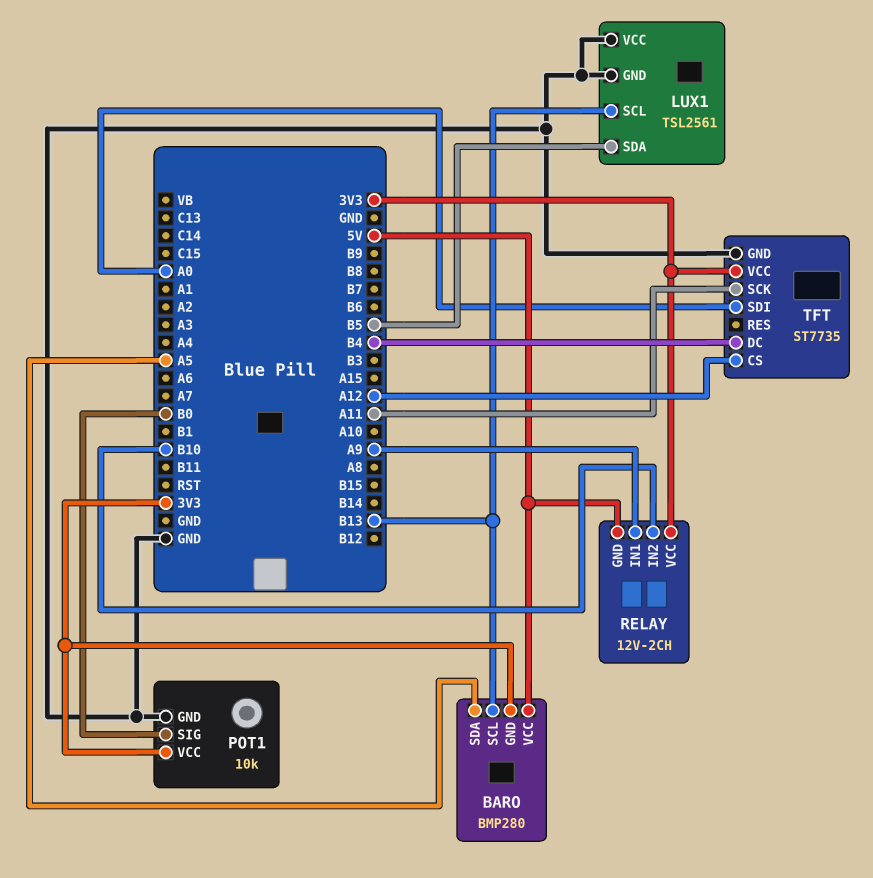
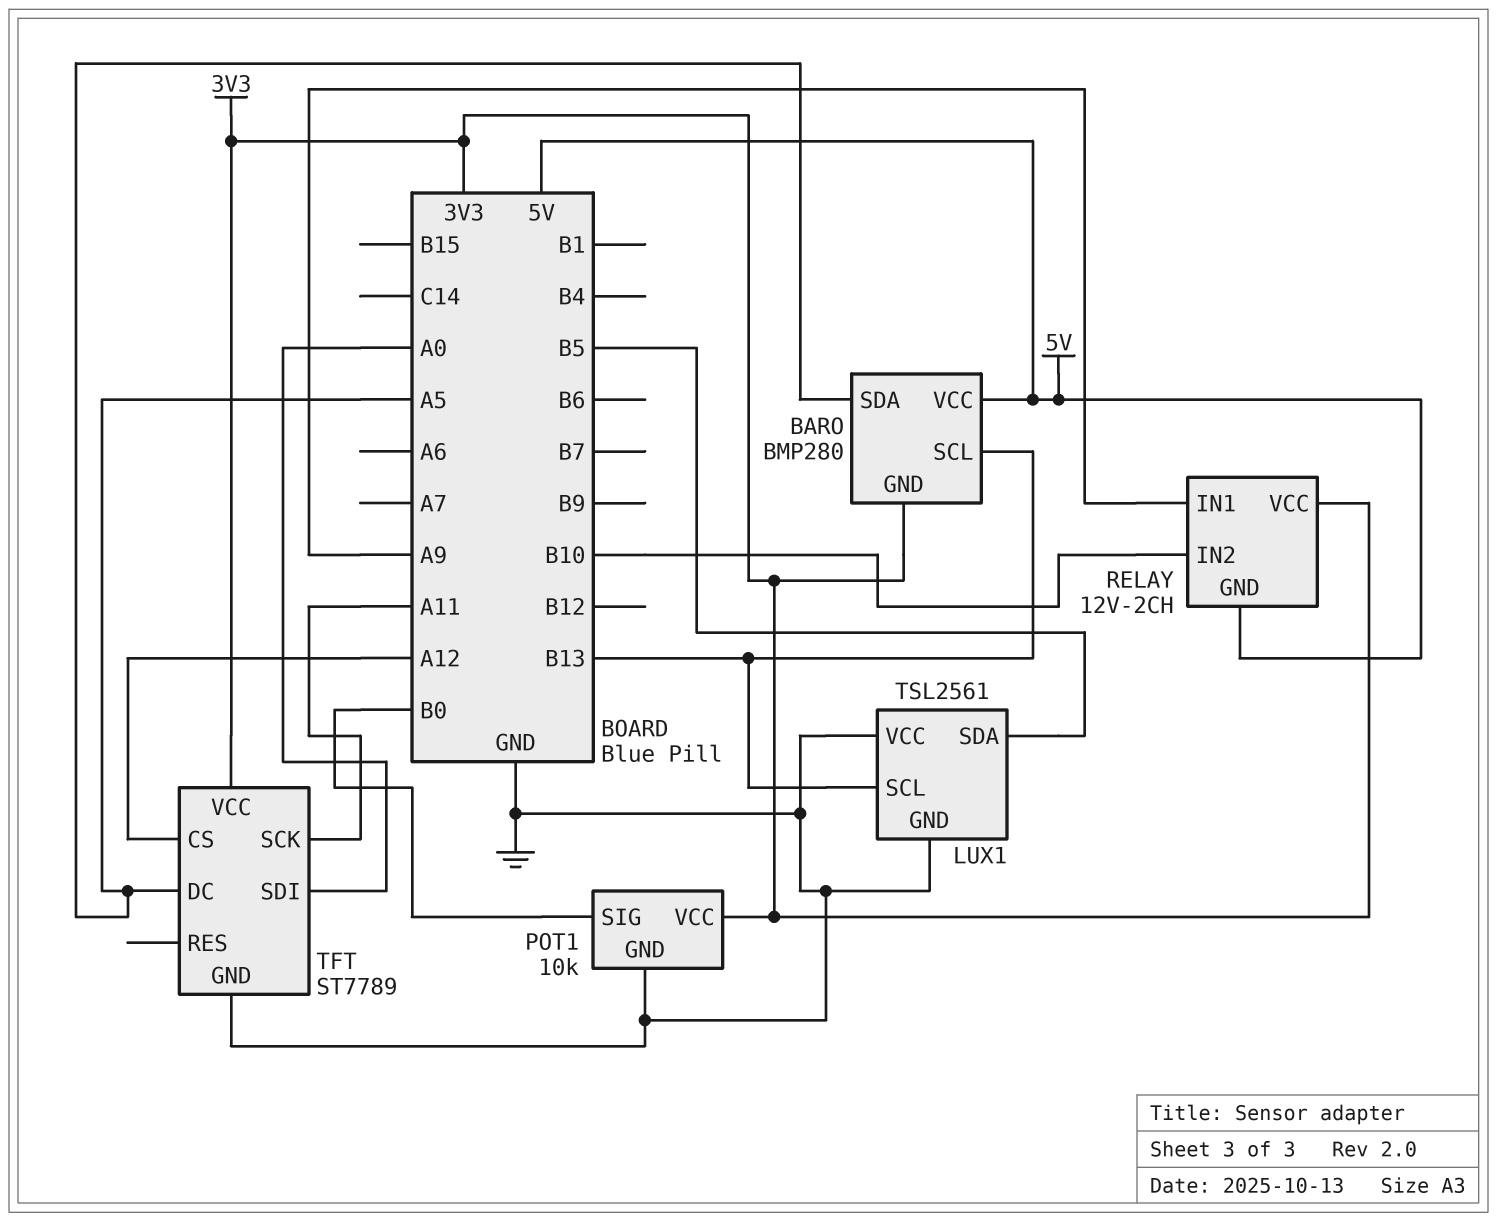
TFT: ST7735 -> ST7789
TFT pin DC: B4 -> A5

